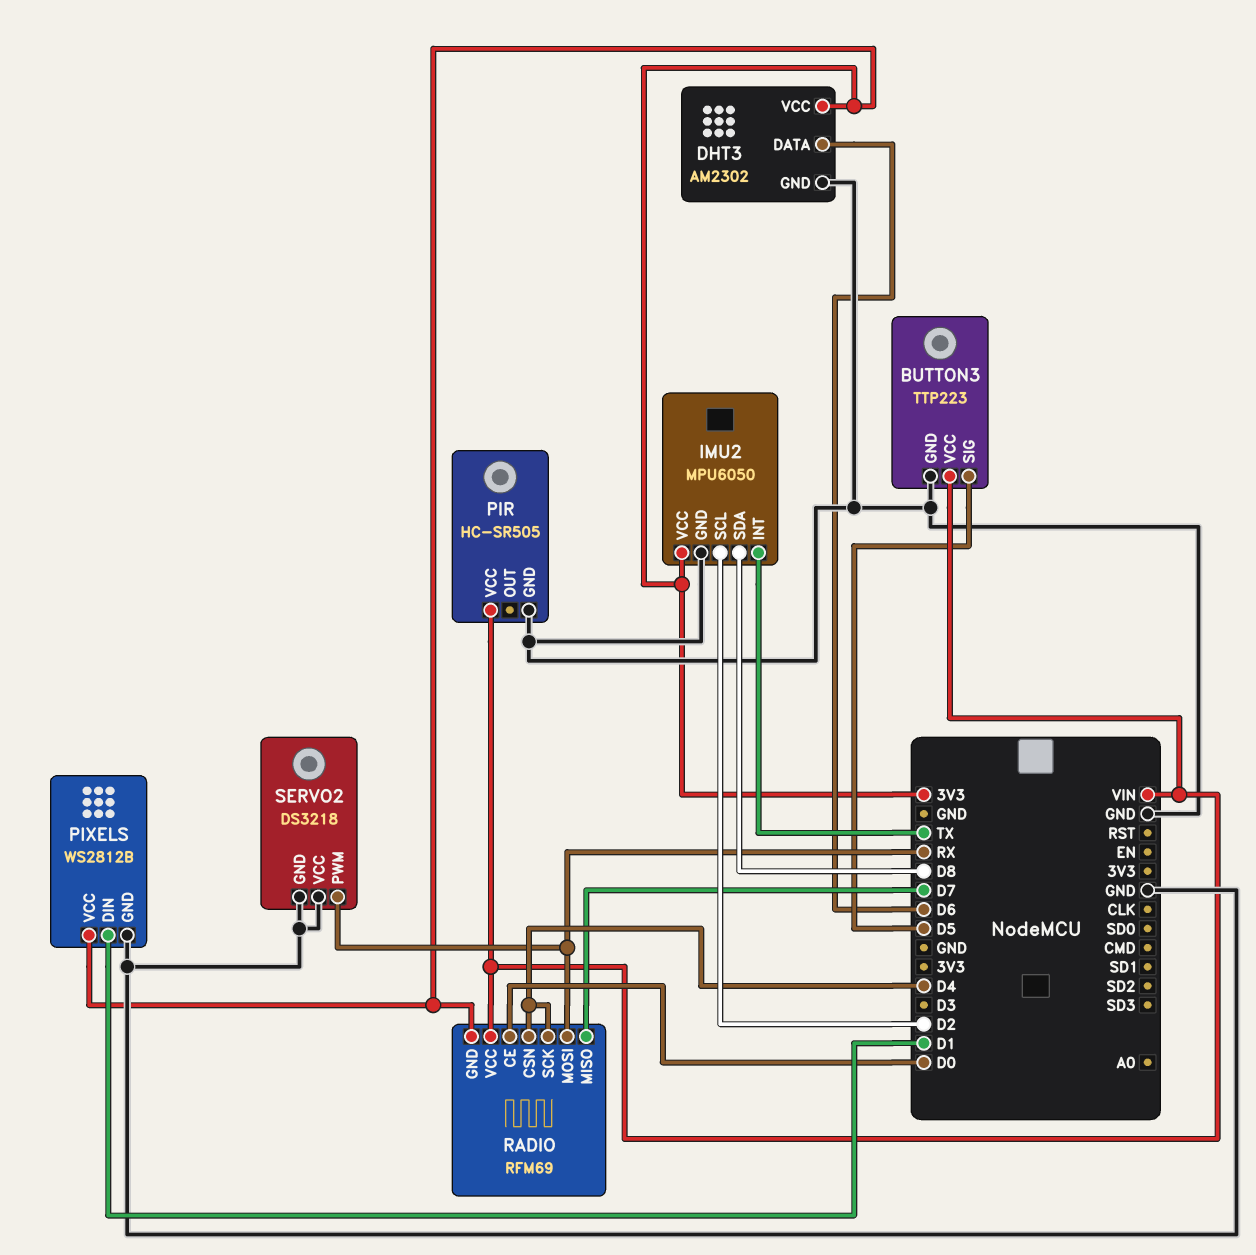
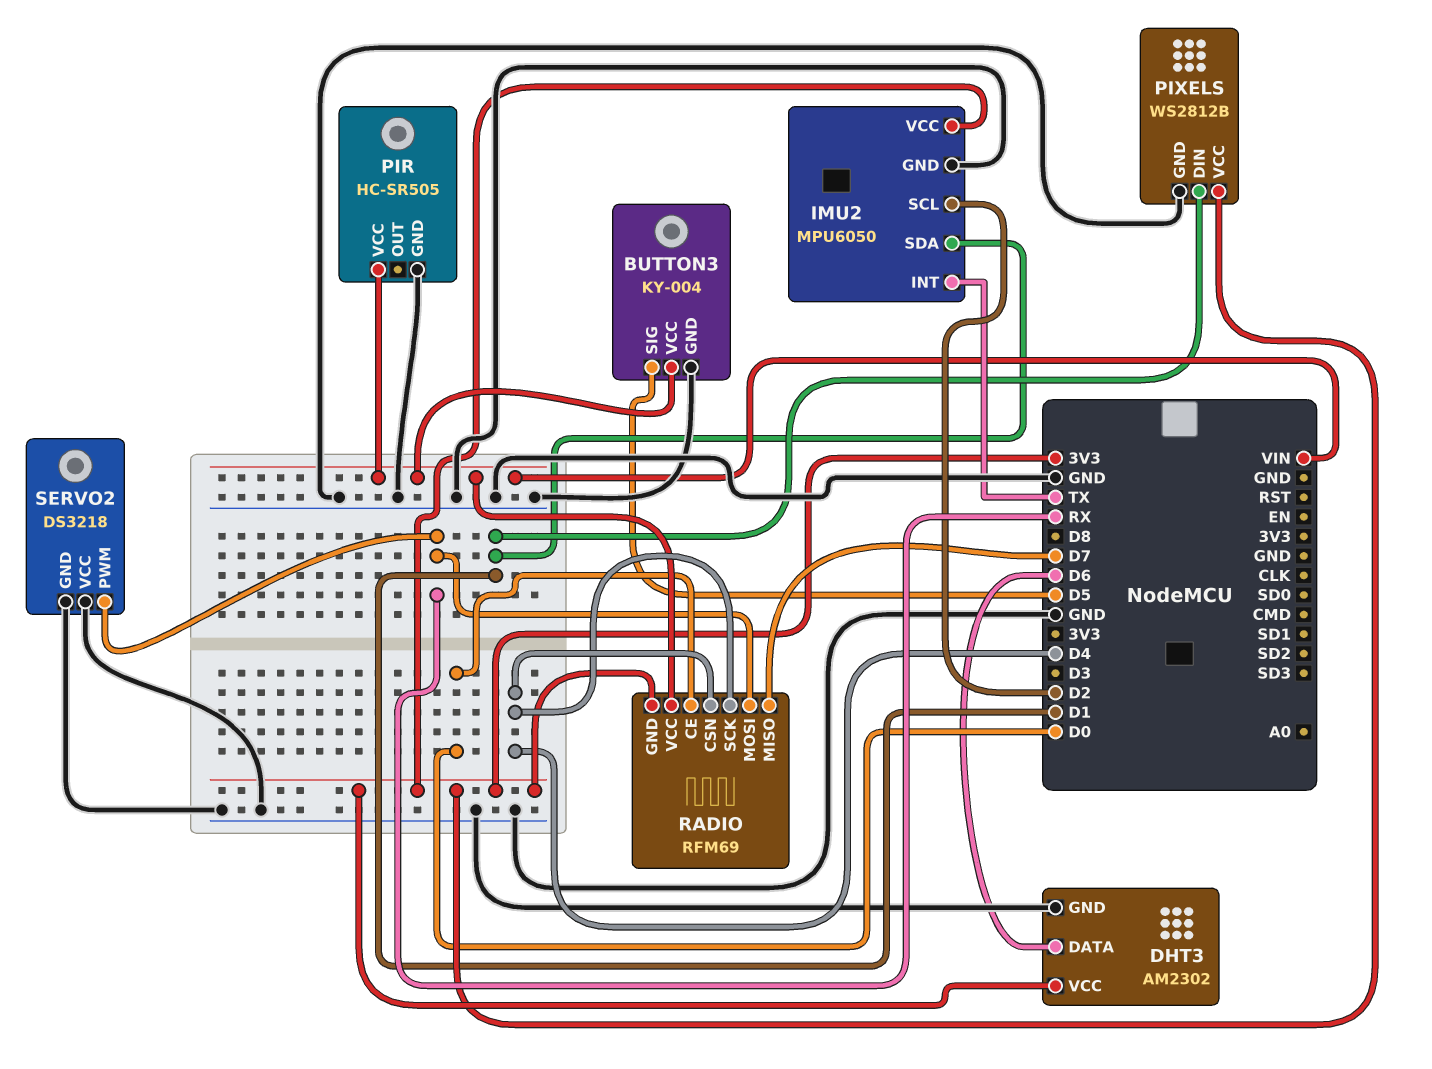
BUTTON3: TTP223 -> KY-004
IMU2 pin SDA: D8 -> D1

